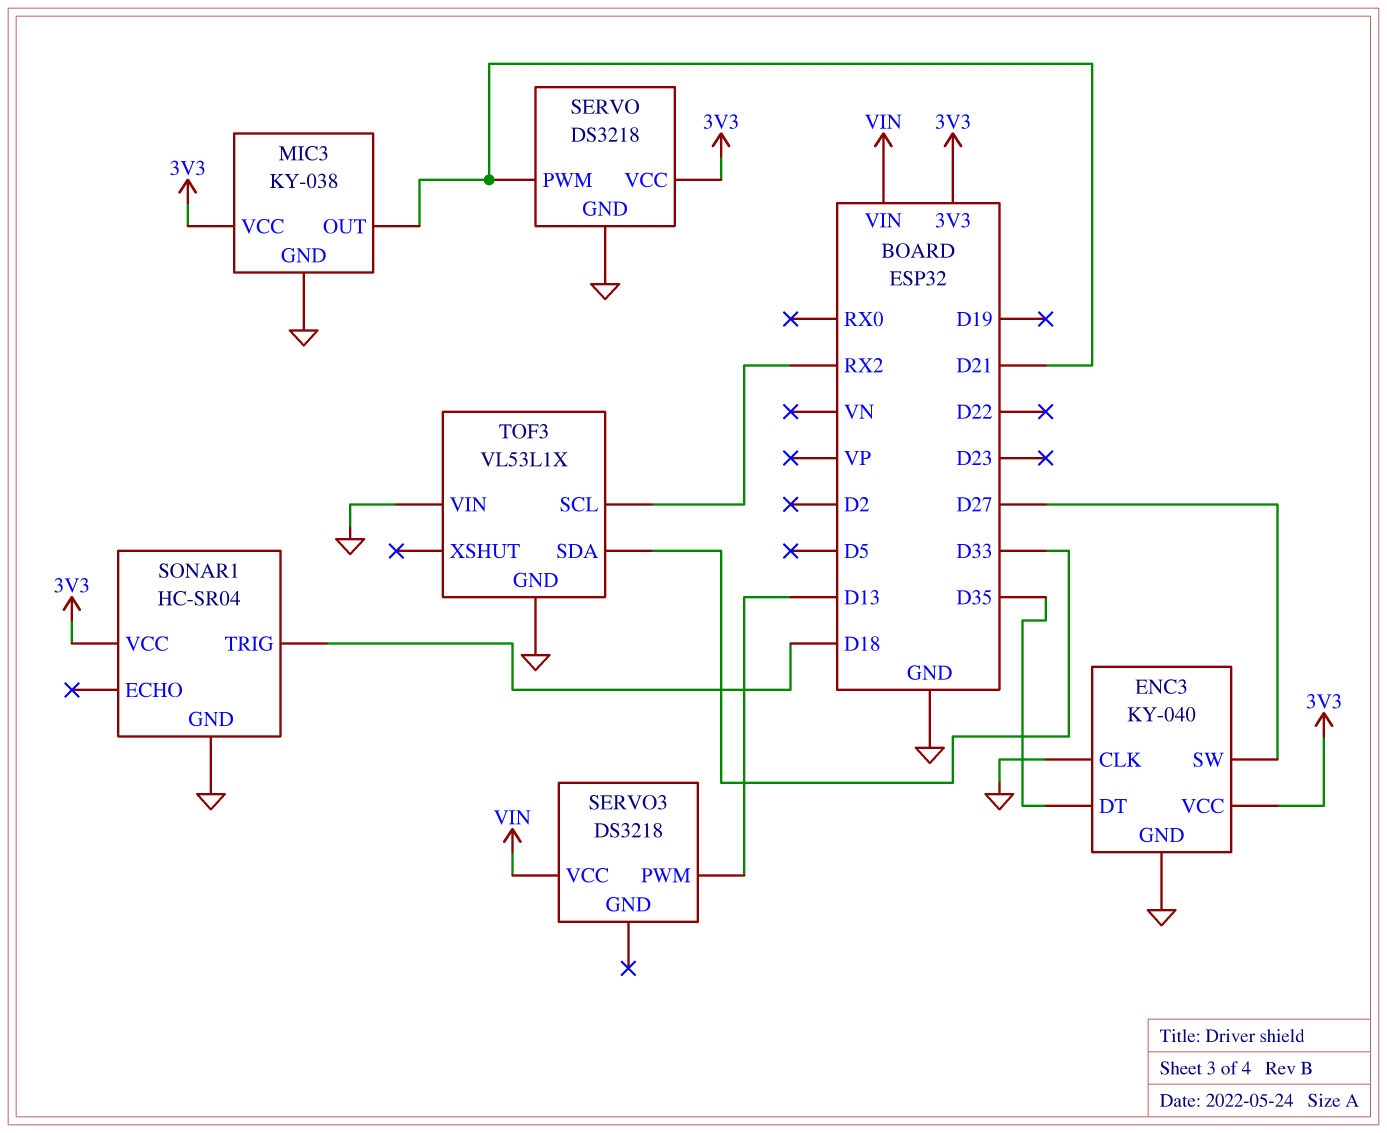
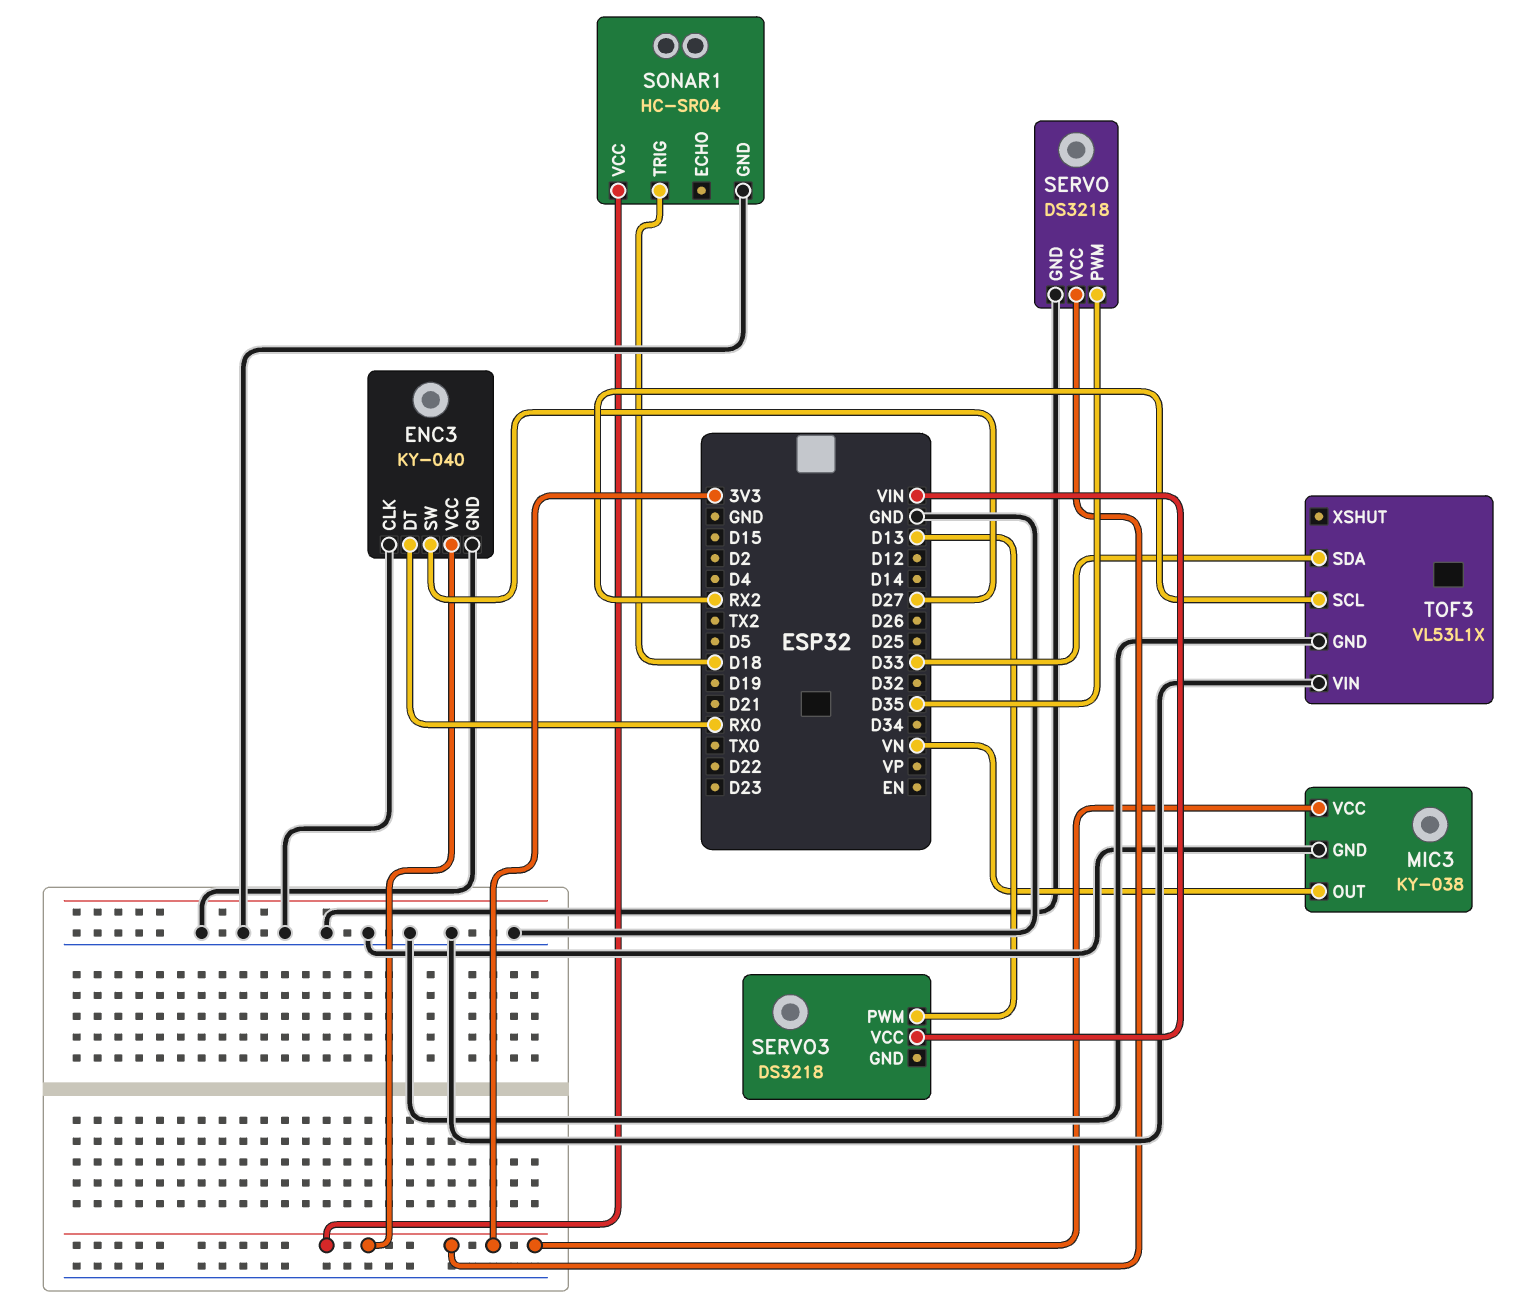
ENC3 pin DT: D35 -> RX0
MIC3 pin OUT: D21 -> VN
SERVO pin PWM: D21 -> D35

